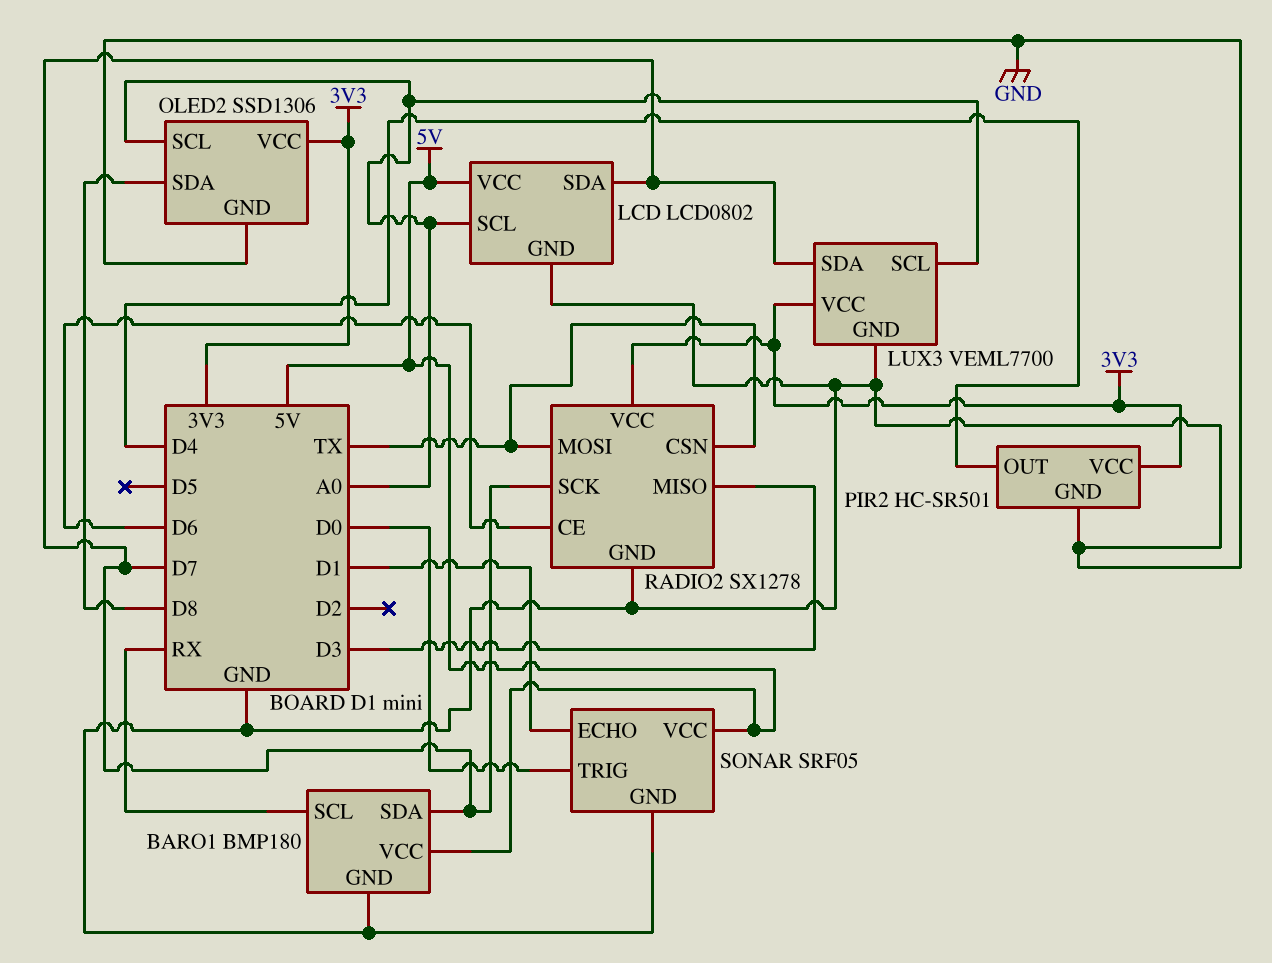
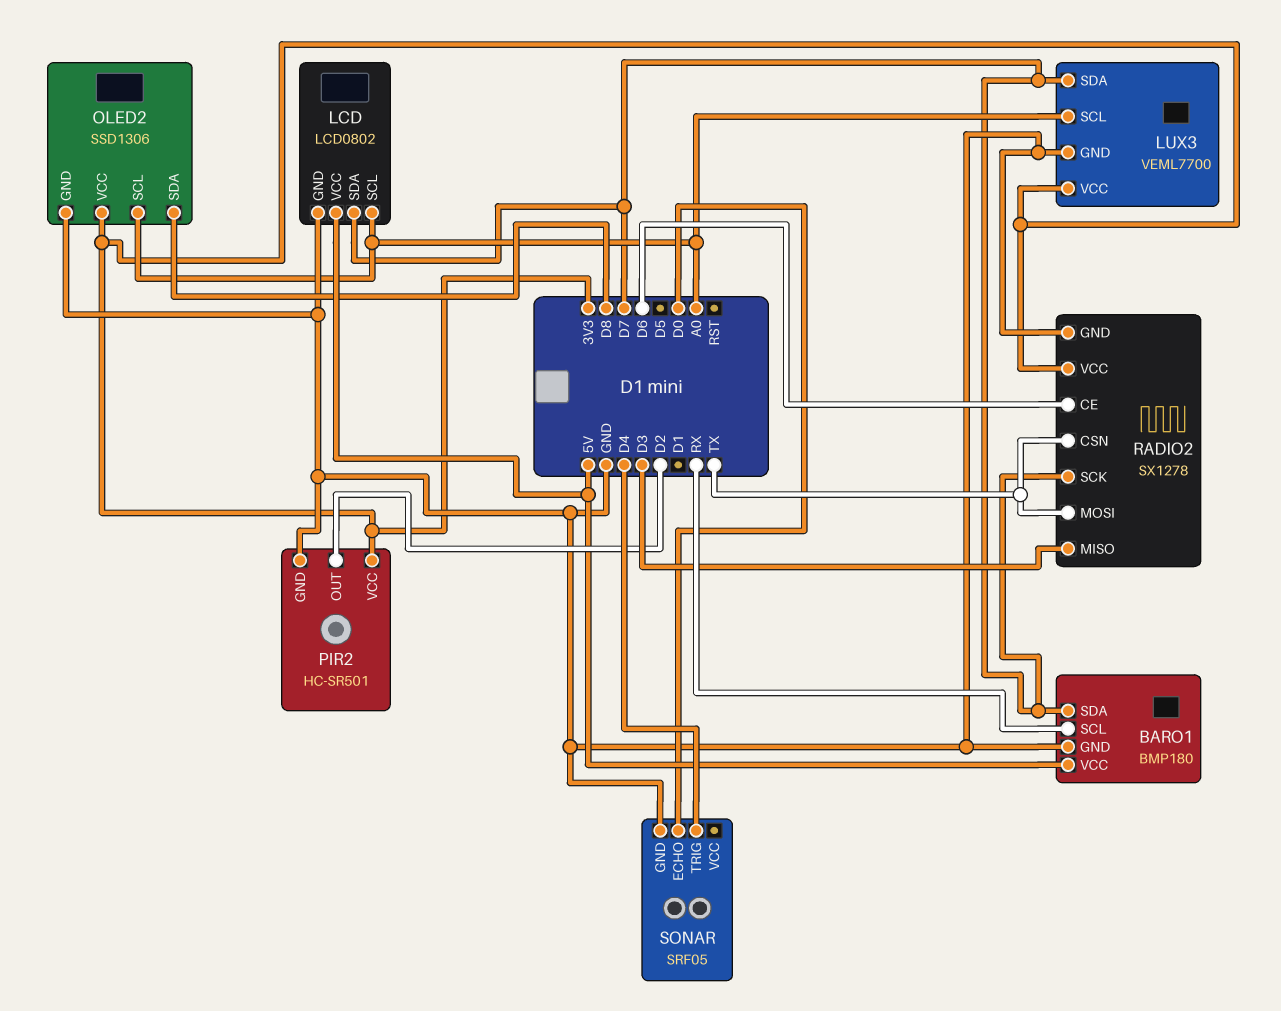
PIR2 pin OUT: D4 -> D2
SONAR pin ECHO: D1 -> D0
SONAR pin TRIG: D0 -> D4
SONAR pin VCC: 5V -> none

